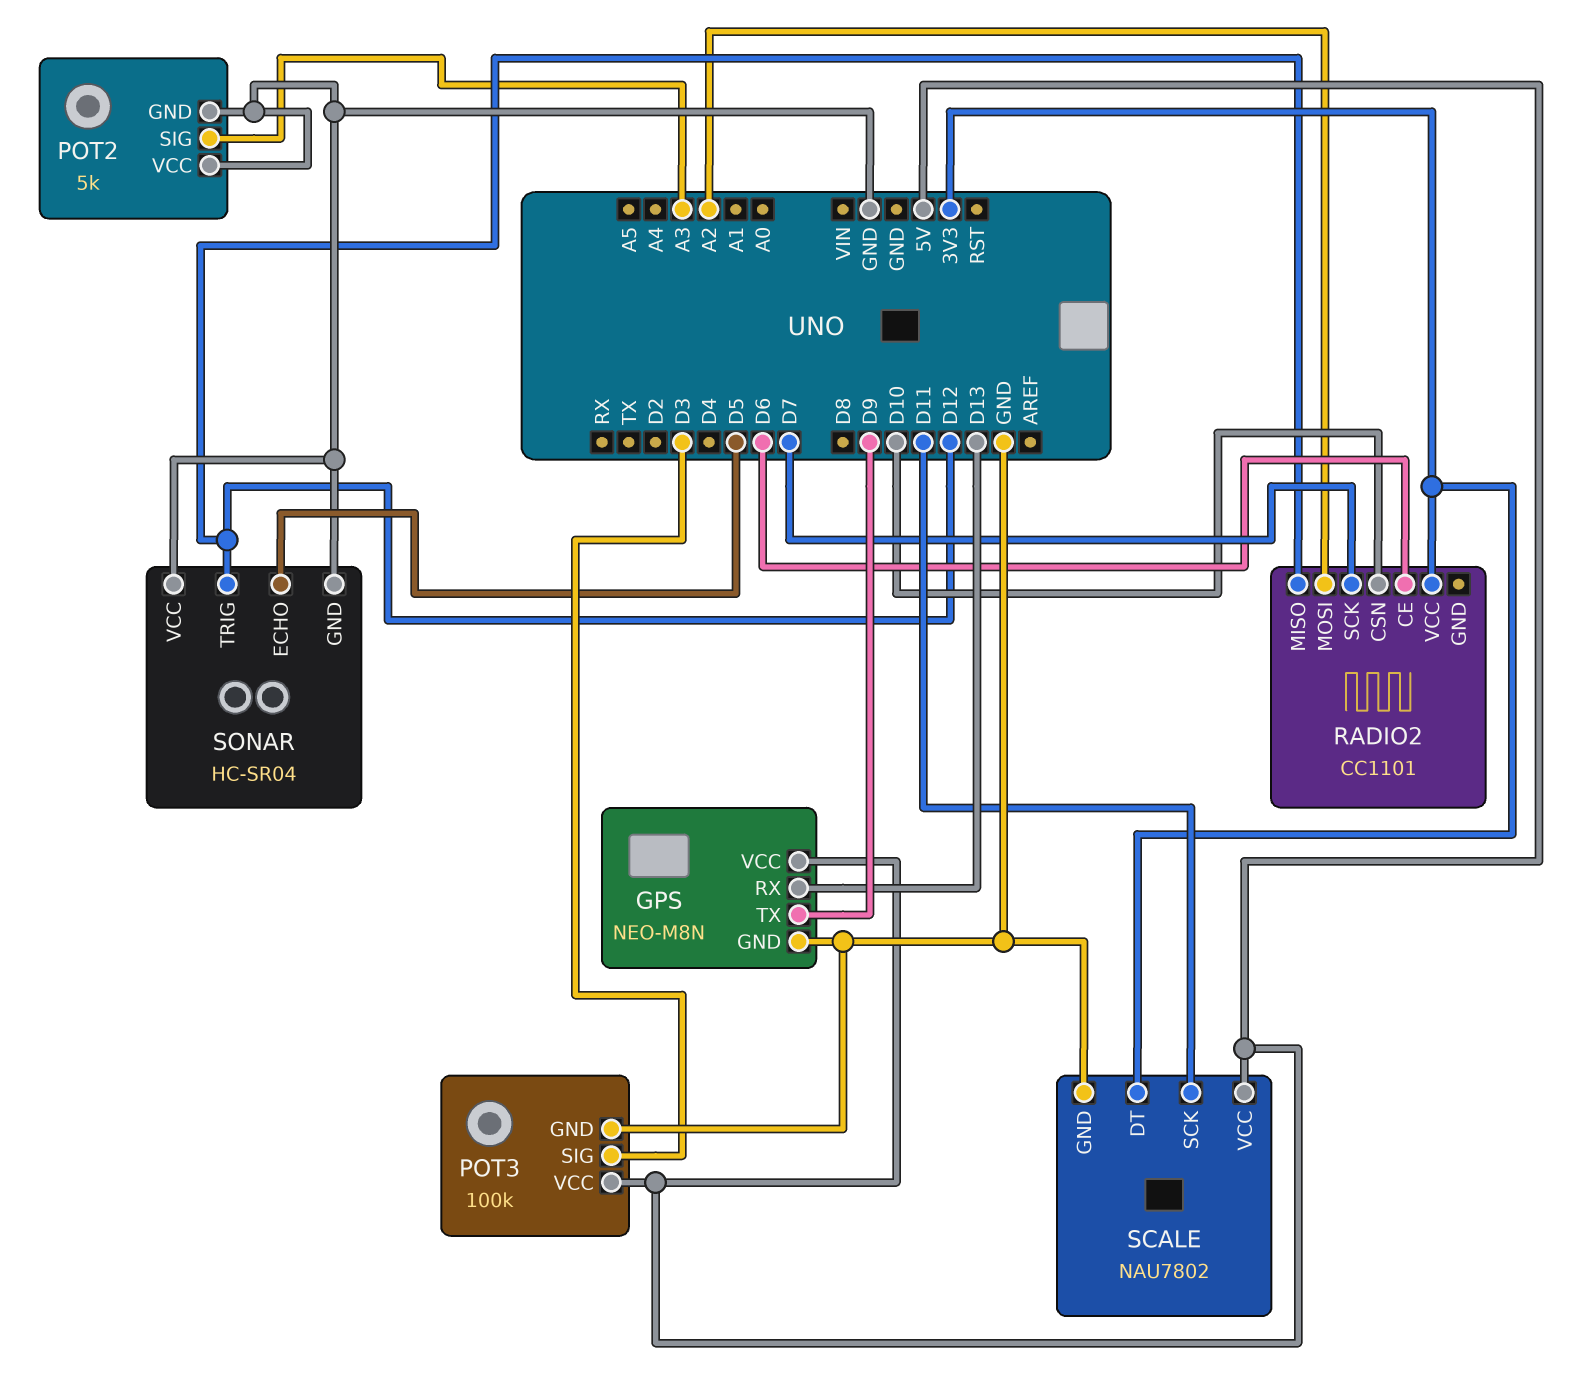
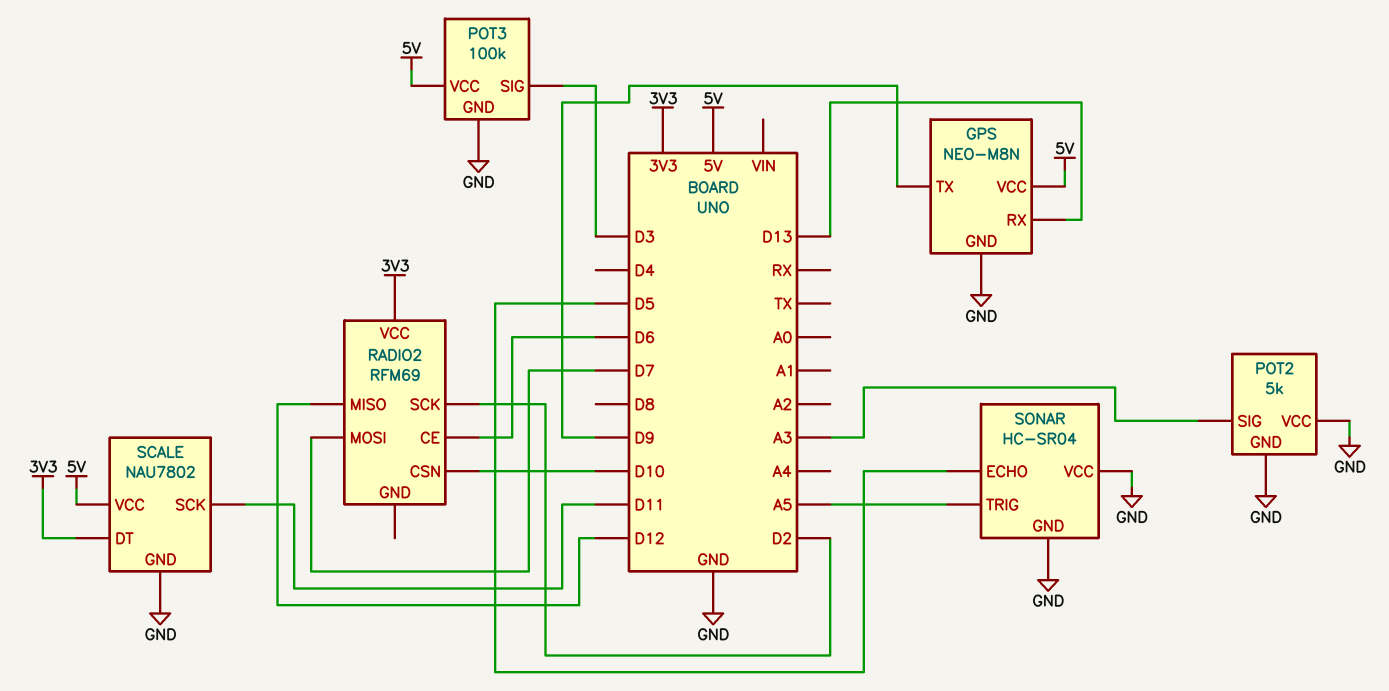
RADIO2: CC1101 -> RFM69
RADIO2 pin MOSI: A2 -> D7
RADIO2 pin SCK: D7 -> D2
SONAR pin TRIG: D12 -> A5

